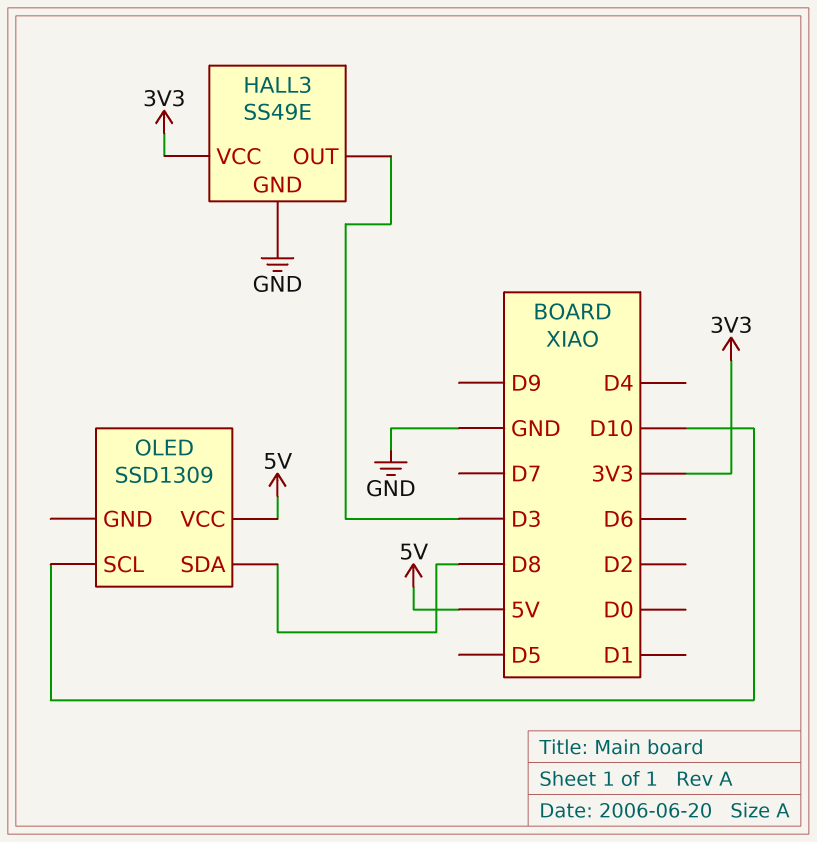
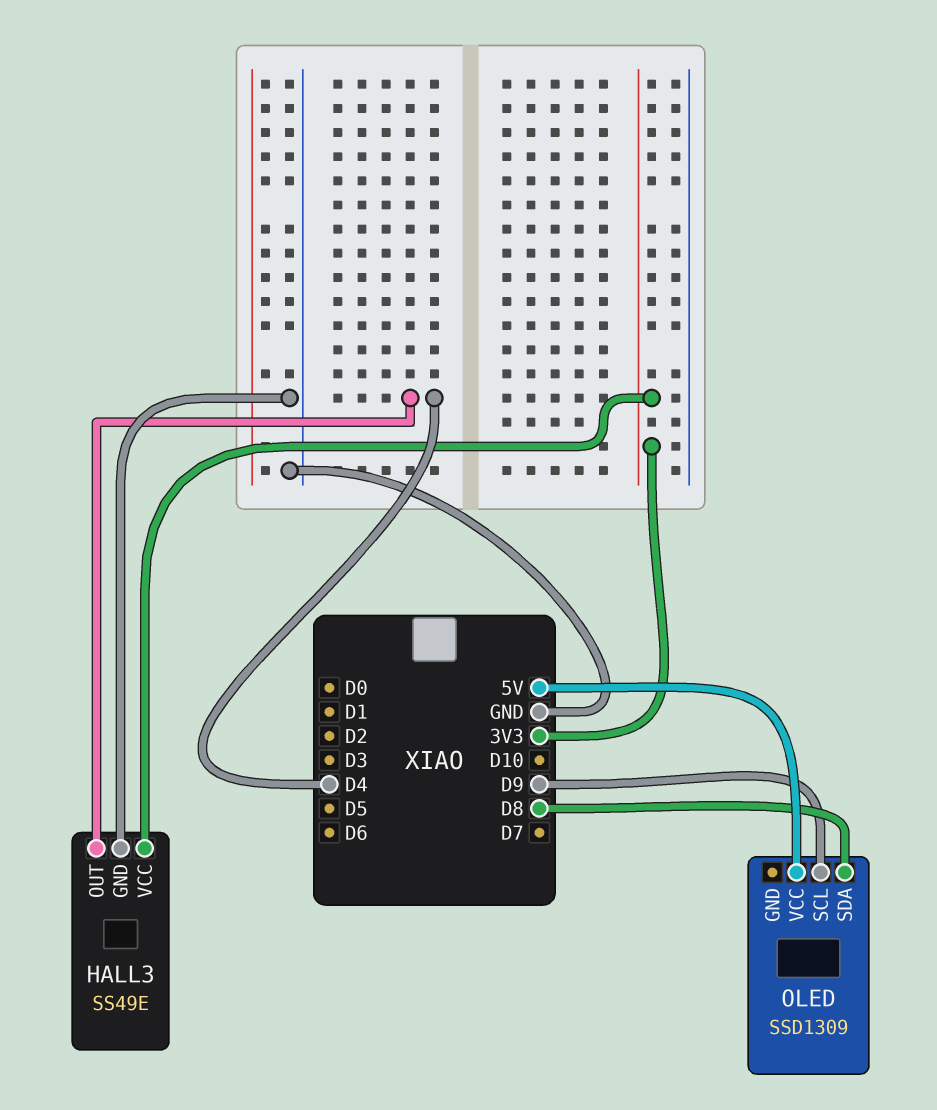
HALL3 pin OUT: D3 -> D4
OLED pin SCL: D10 -> D9

